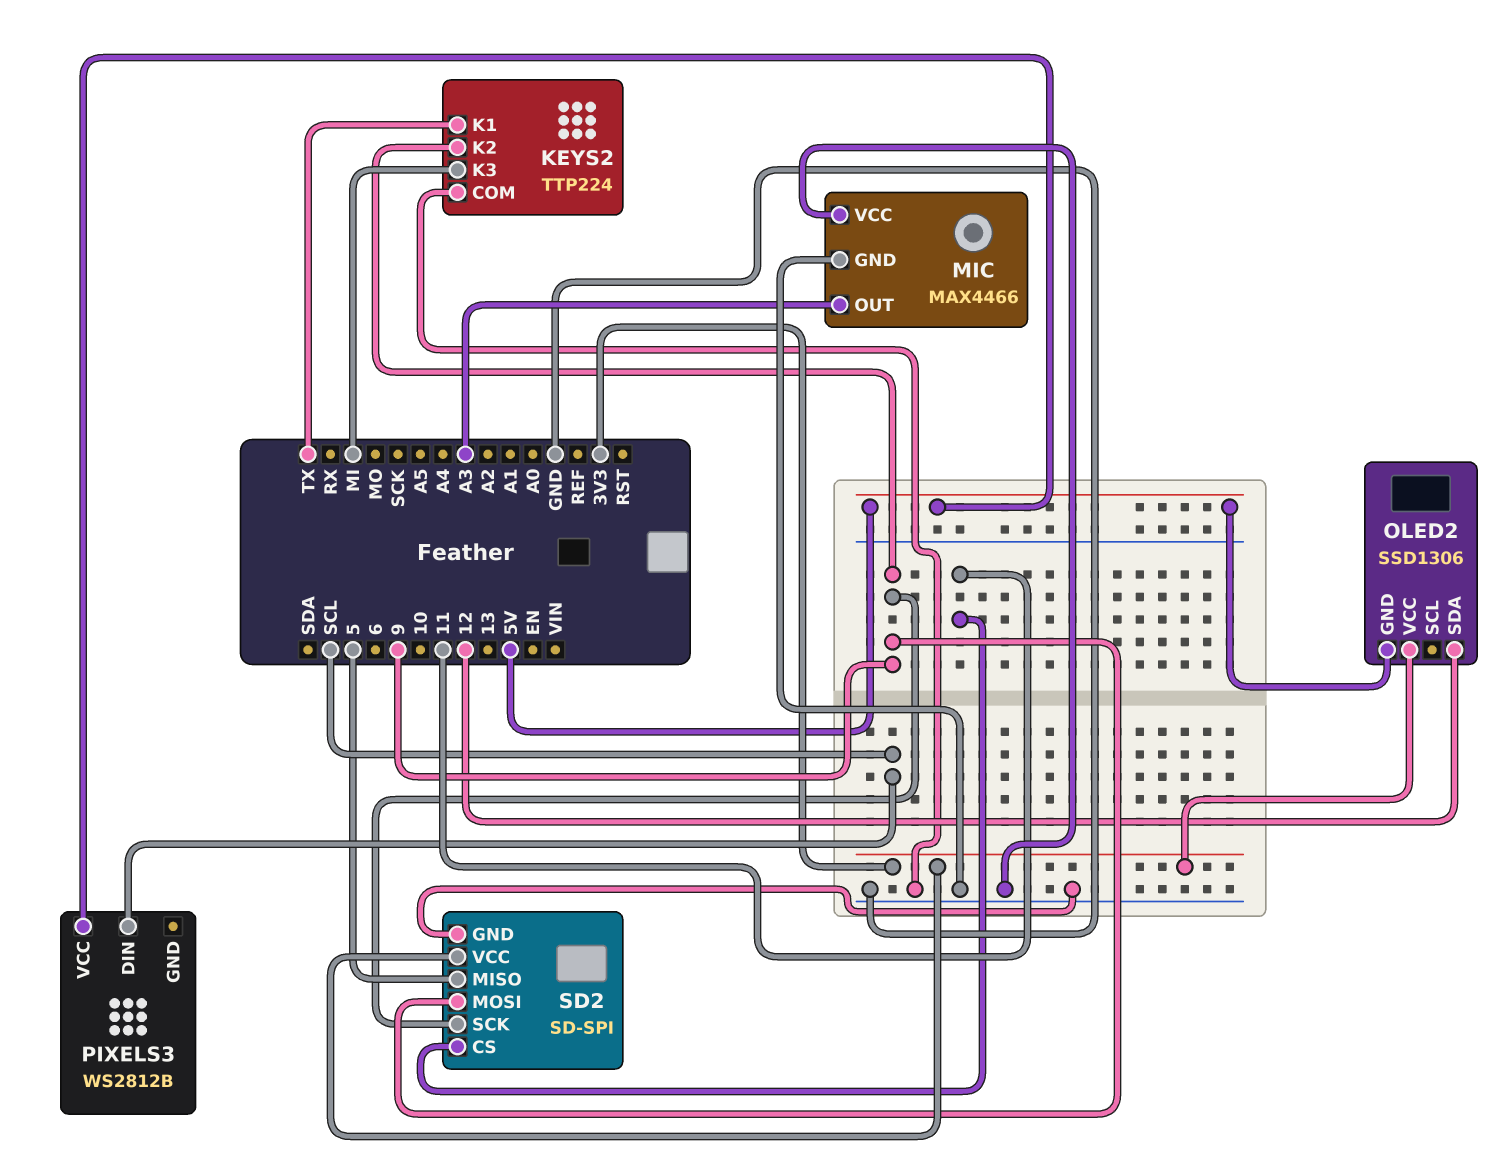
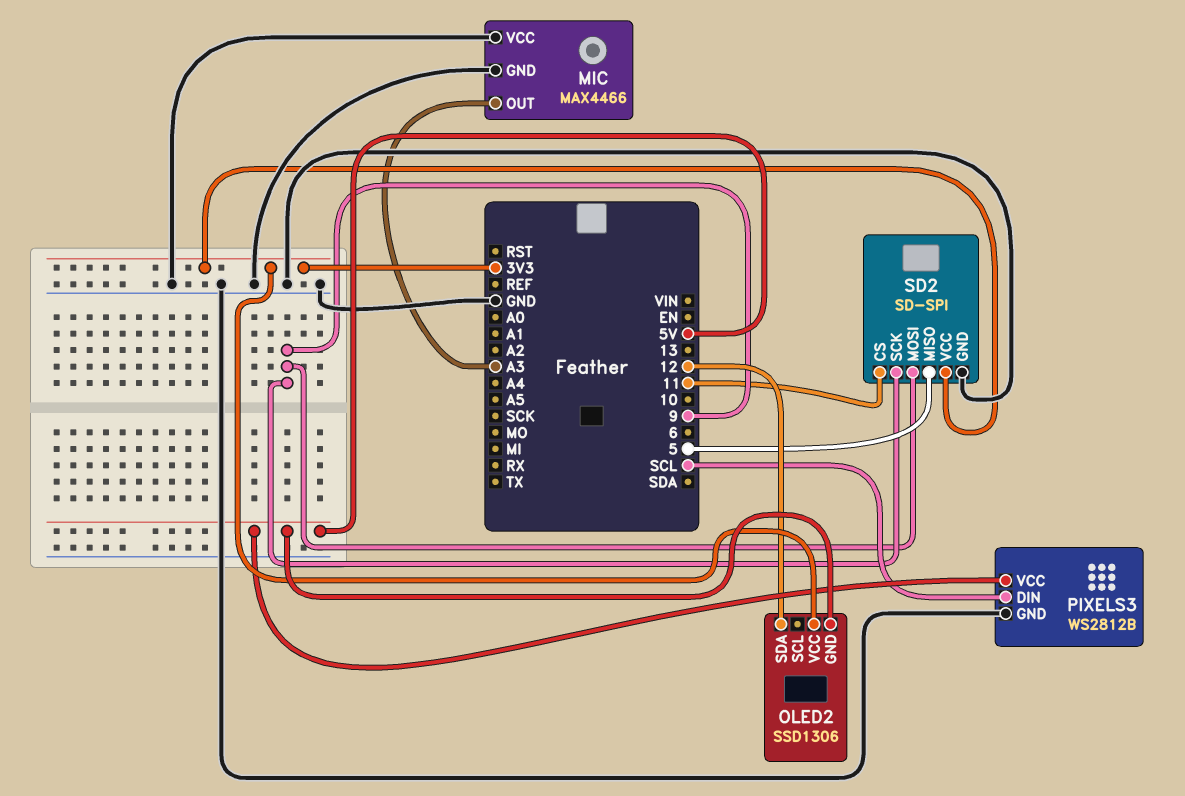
KEYS2: TTP224 -> none
KEYS2 pin COM: GND -> none
KEYS2 pin K1: TX -> none
KEYS2 pin K2: 9 -> none
KEYS2 pin K3: MI -> none
PIXELS3 pin GND: none -> GND

